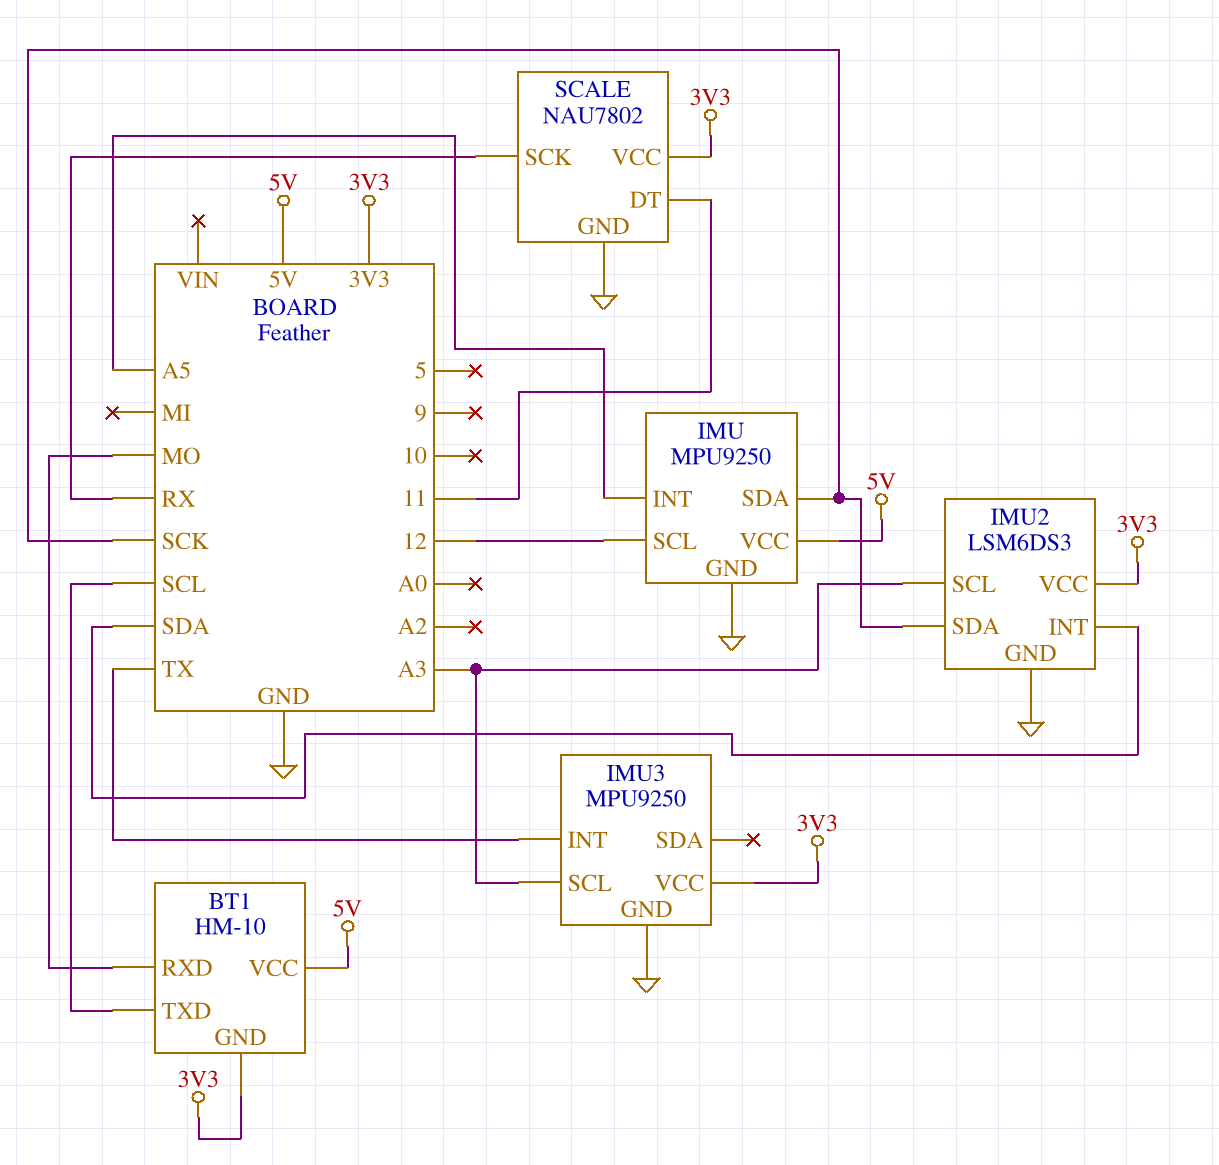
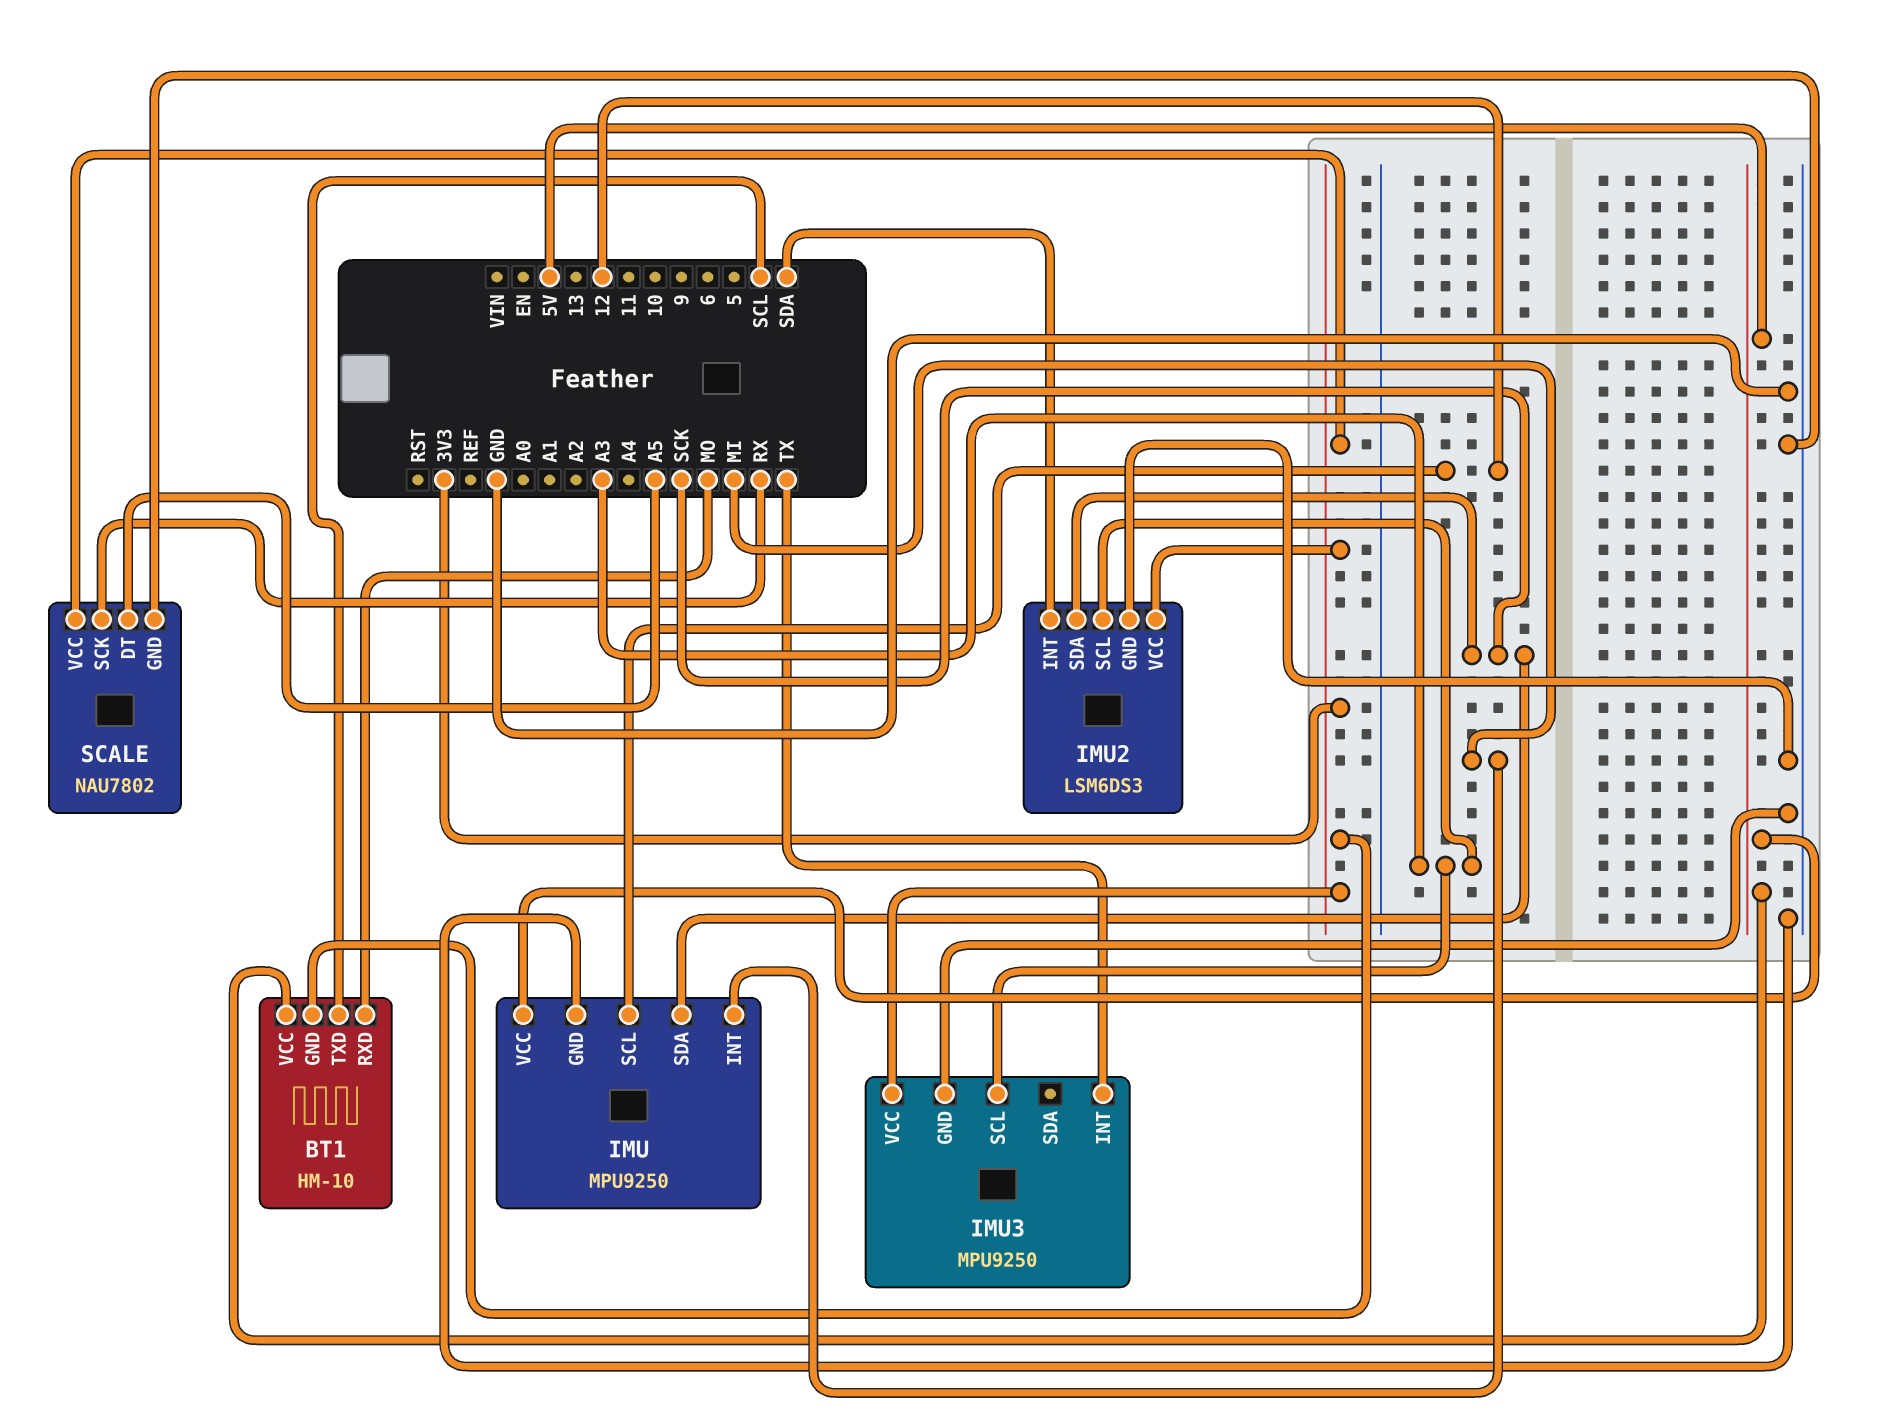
IMU pin INT: A5 -> MI
SCALE pin DT: 11 -> A5

